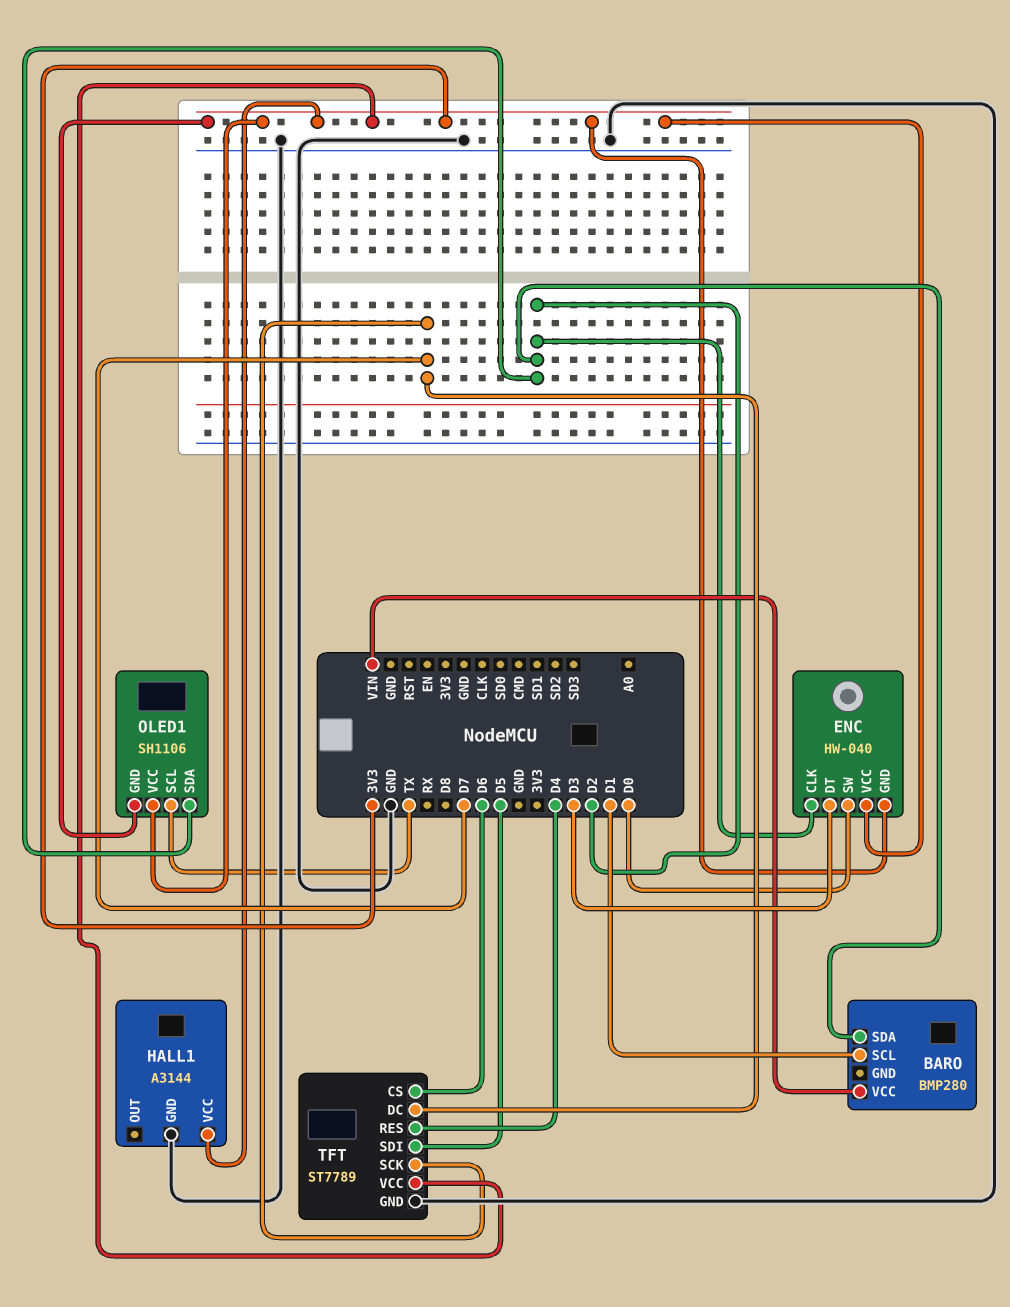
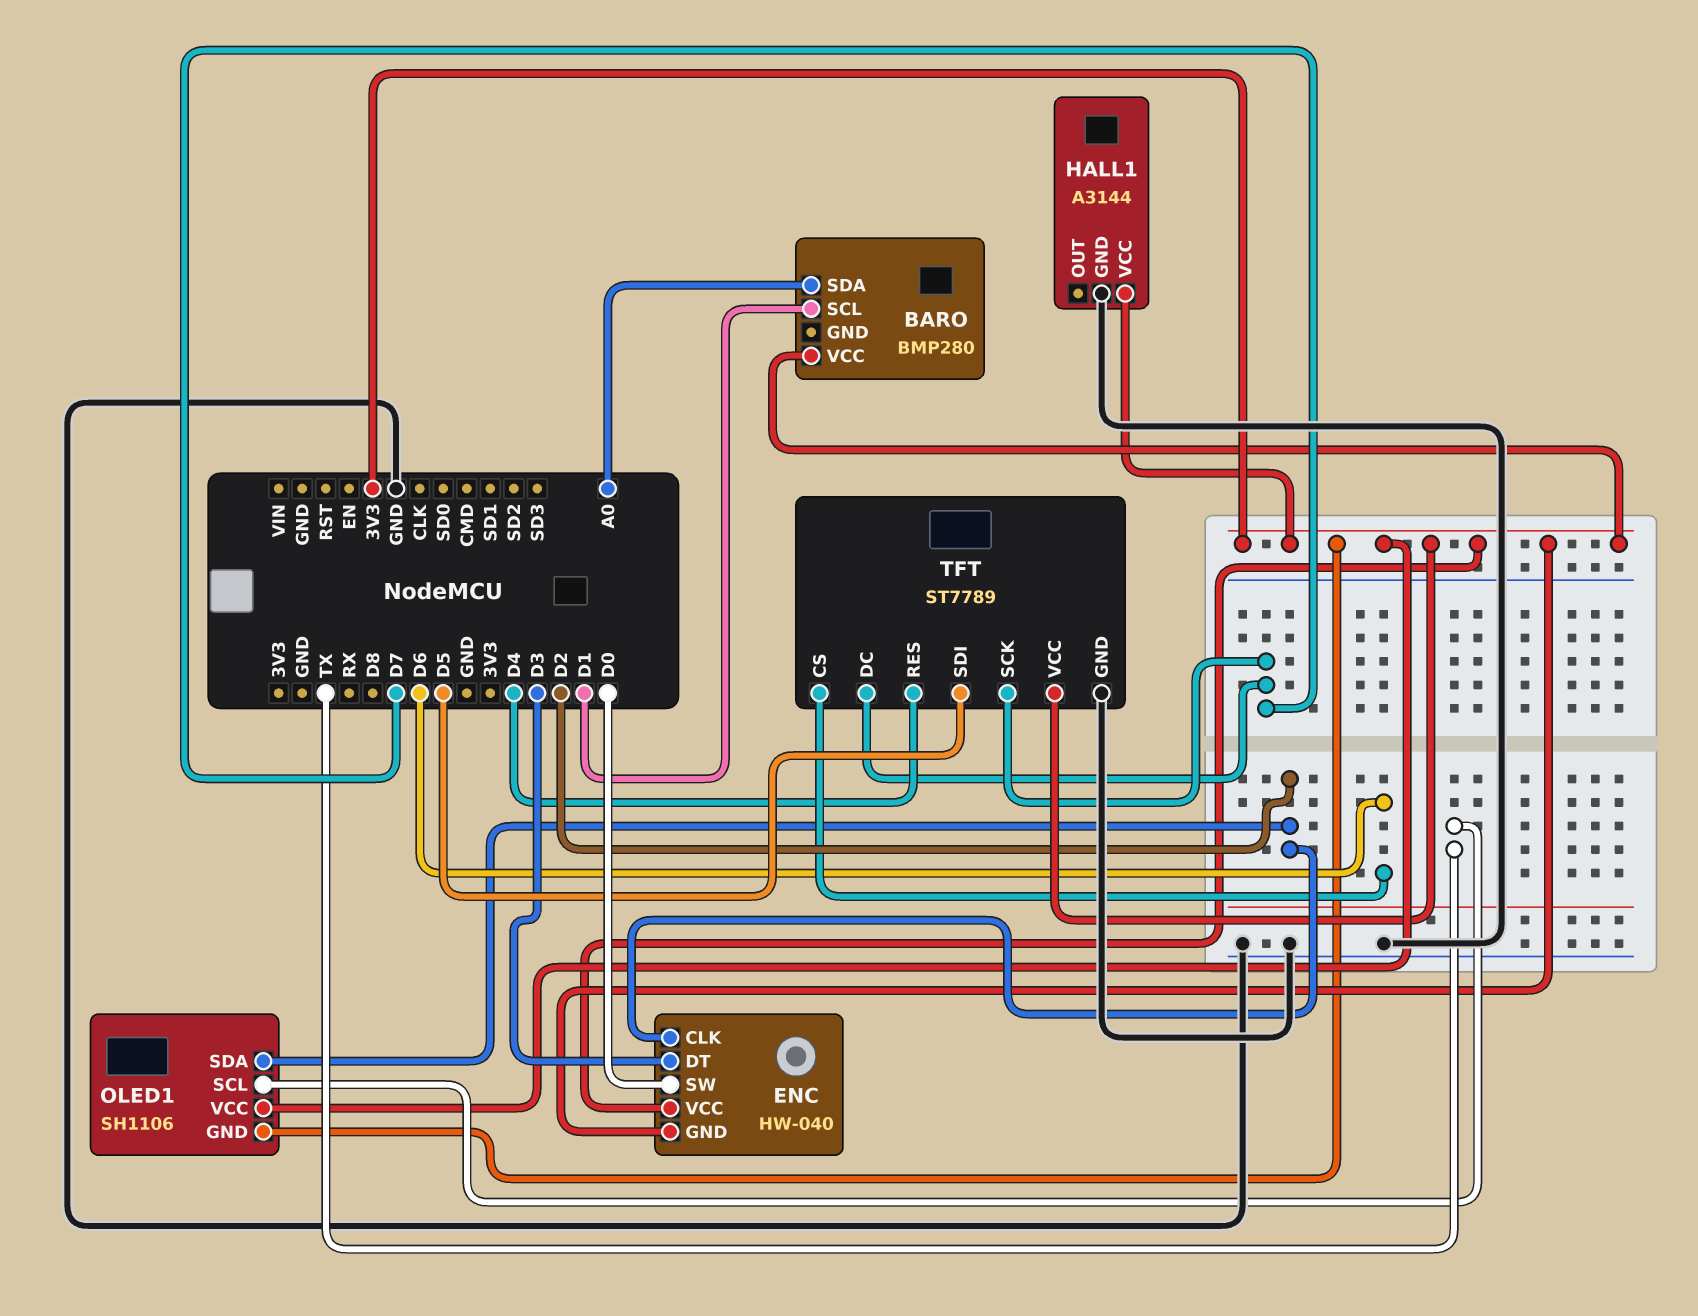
BARO pin SDA: D2 -> A0
BARO pin VCC: VIN -> 3V3

